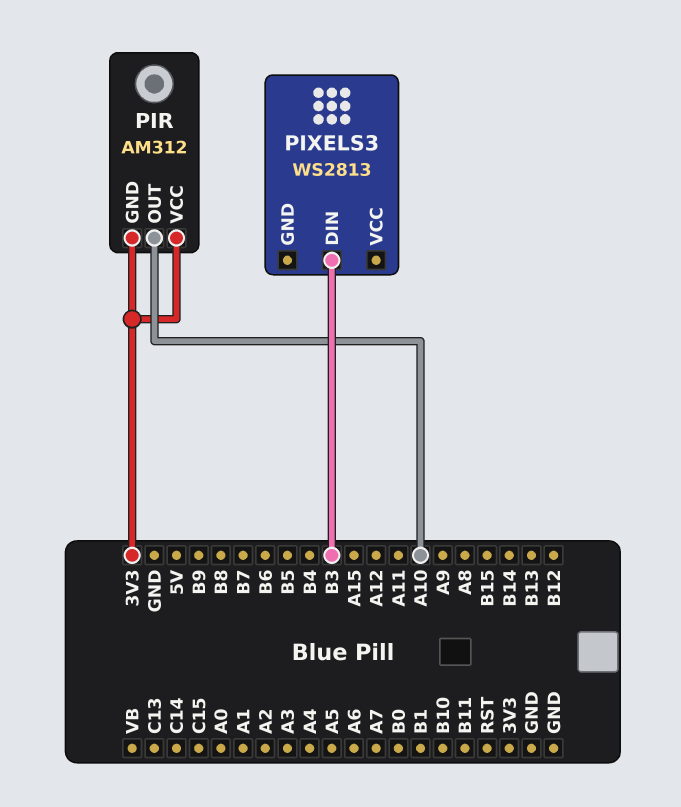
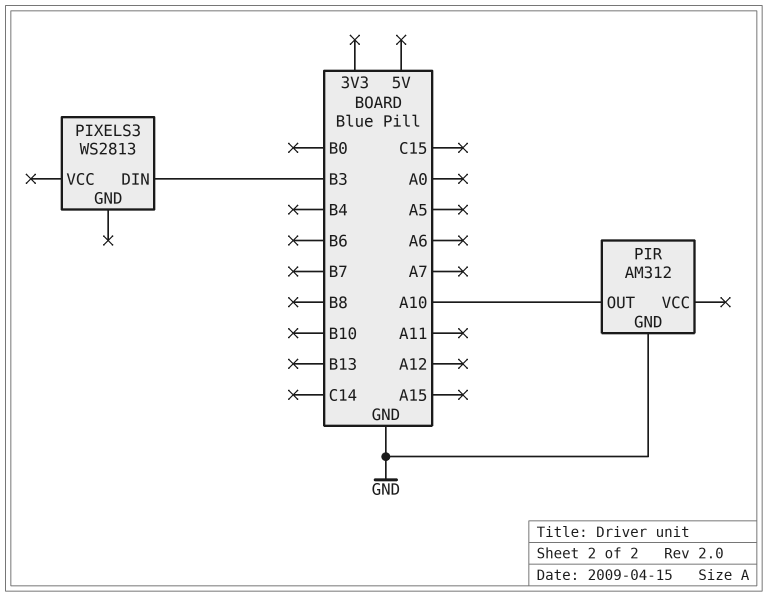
PIR pin GND: 3V3 -> GND
PIR pin VCC: 3V3 -> none

